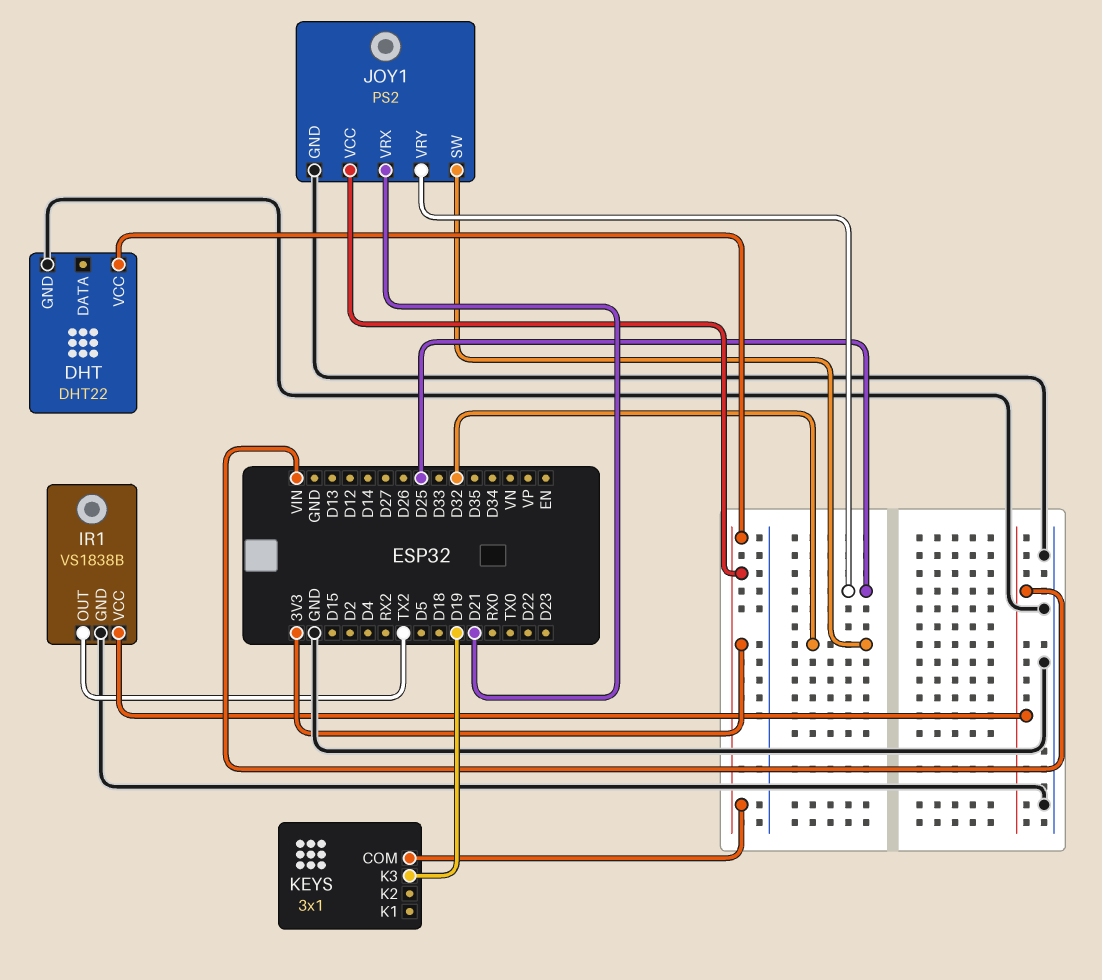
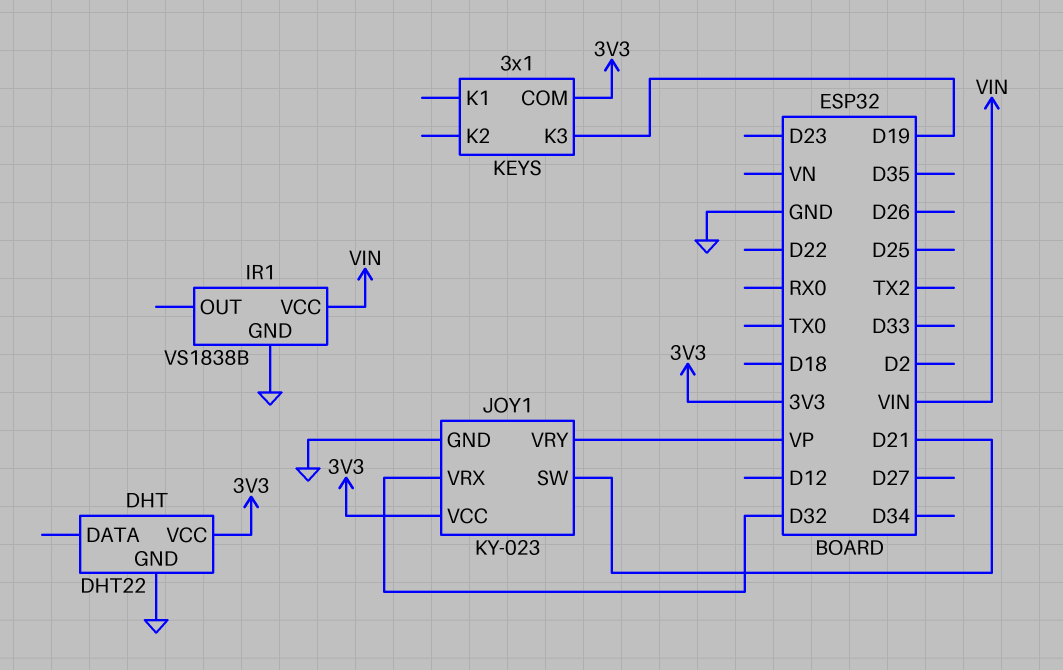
IR1 pin OUT: TX2 -> none
JOY1: PS2 -> KY-023
JOY1 pin SW: D32 -> D21
JOY1 pin VRX: D21 -> D32
JOY1 pin VRY: D25 -> VP

